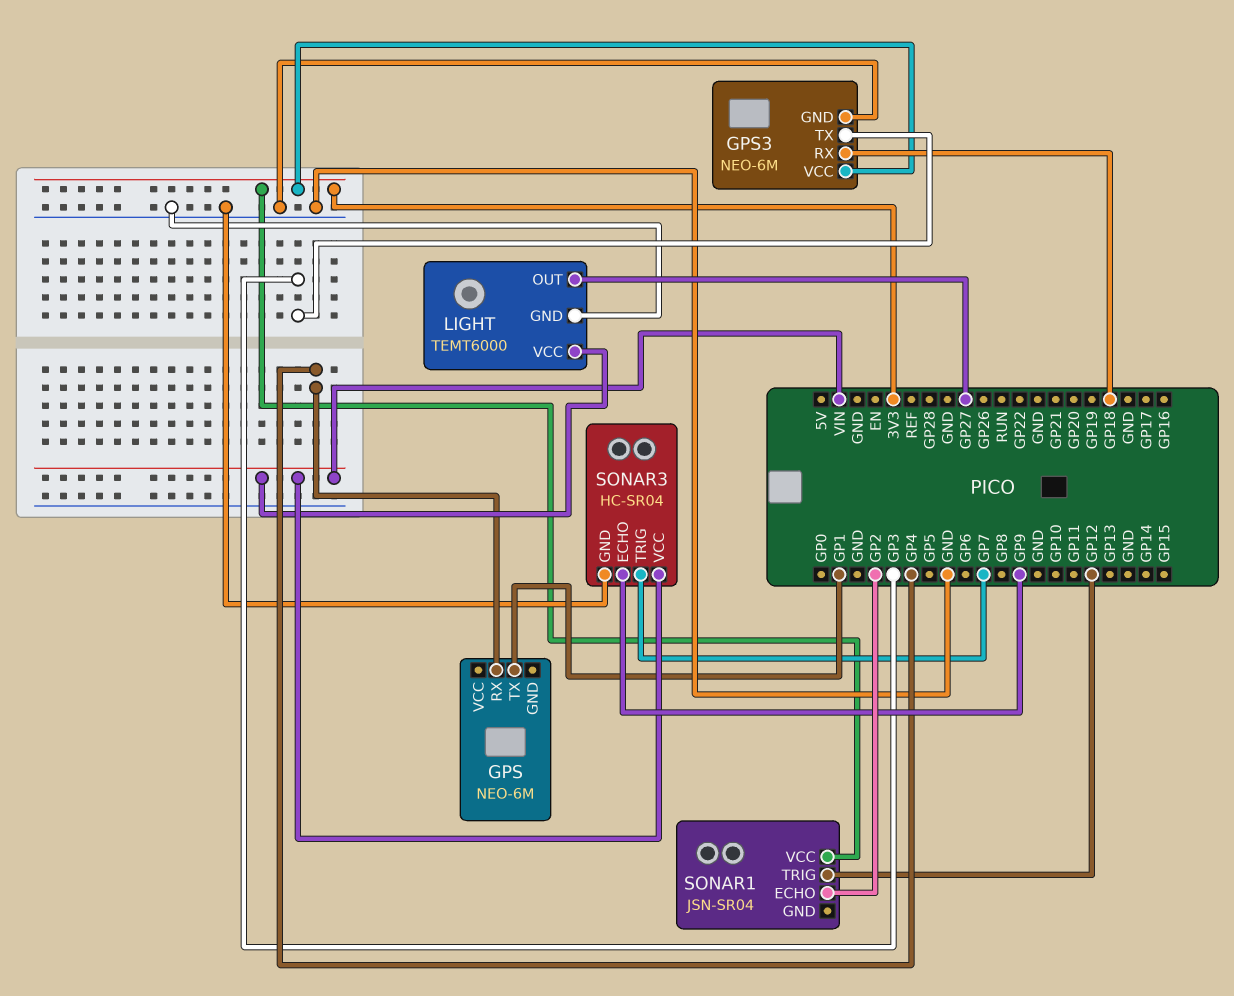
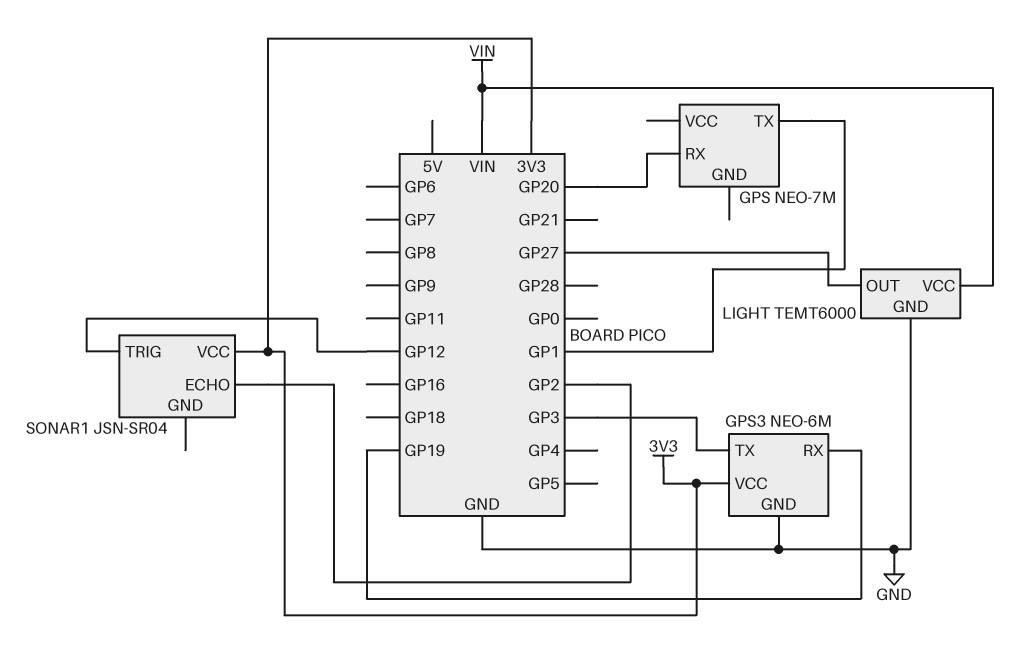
GPS: NEO-6M -> NEO-7M
GPS pin RX: GP4 -> GP20
GPS3 pin RX: GP18 -> GP19
SONAR3: HC-SR04 -> none
SONAR3 pin ECHO: GP9 -> none
SONAR3 pin GND: GND -> none
SONAR3 pin TRIG: GP7 -> none
SONAR3 pin VCC: VIN -> none

